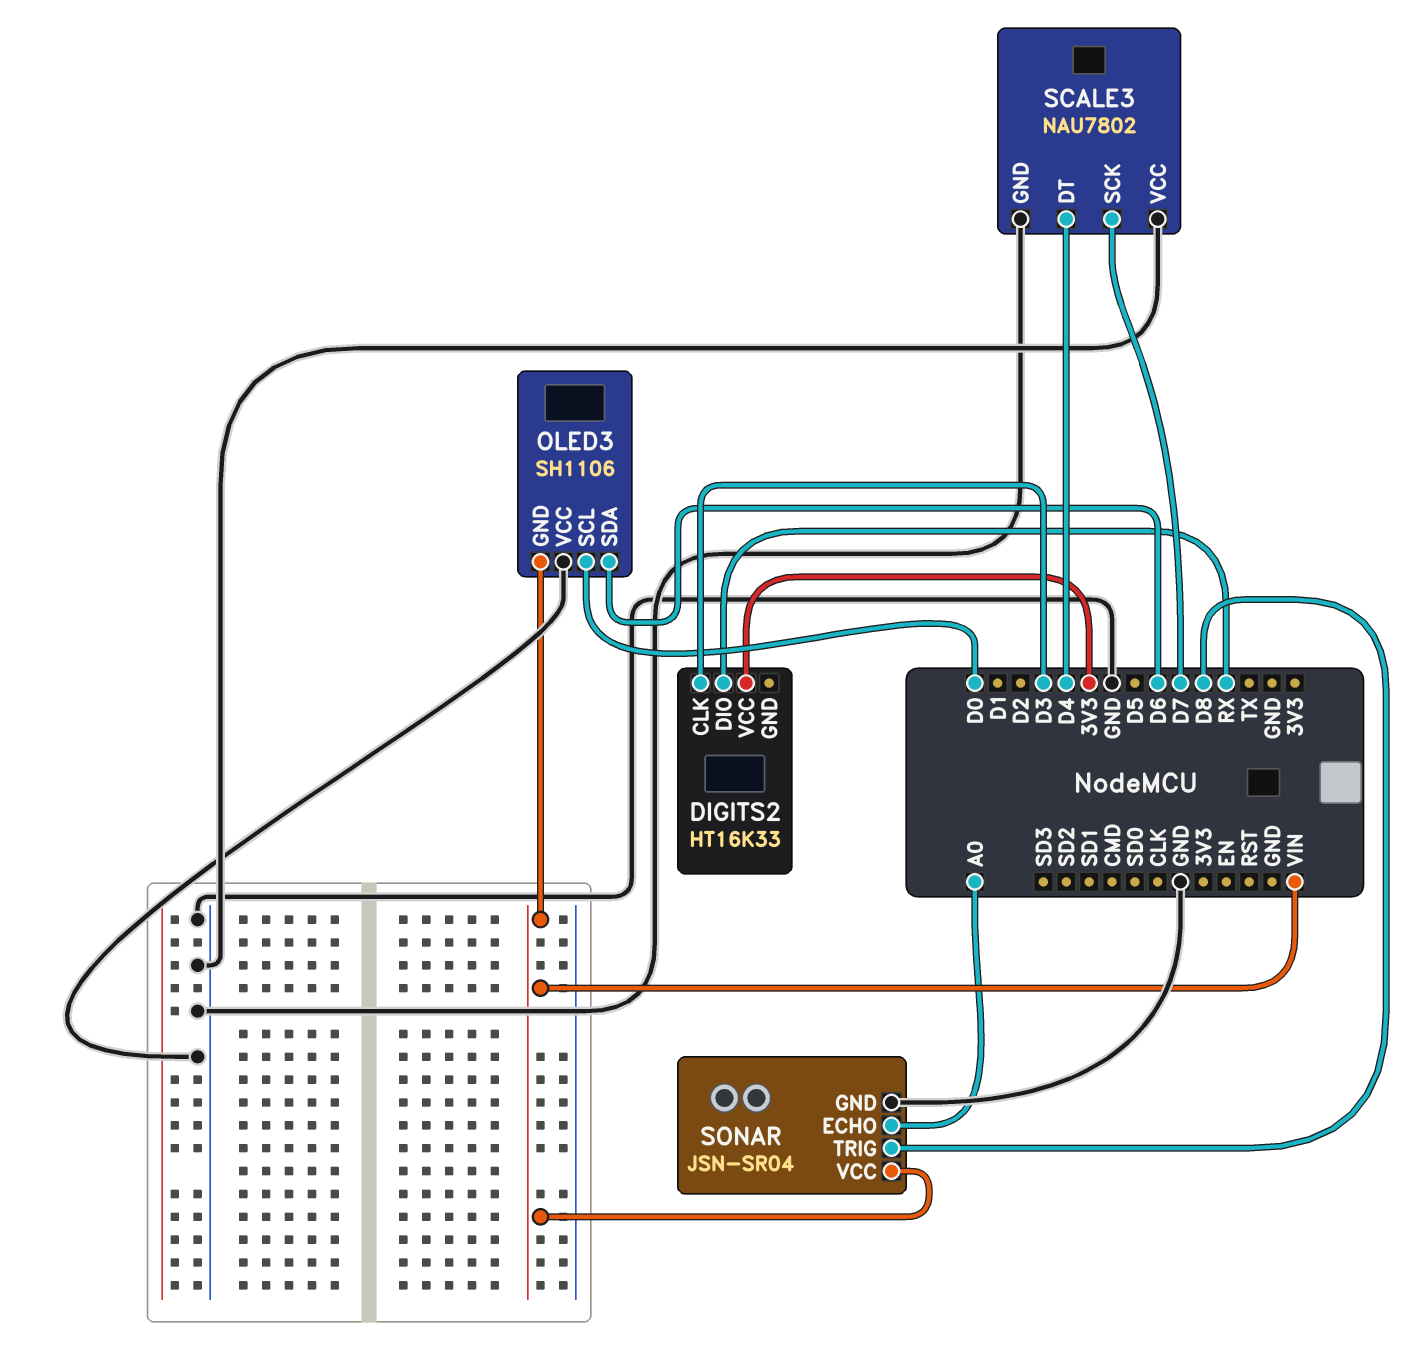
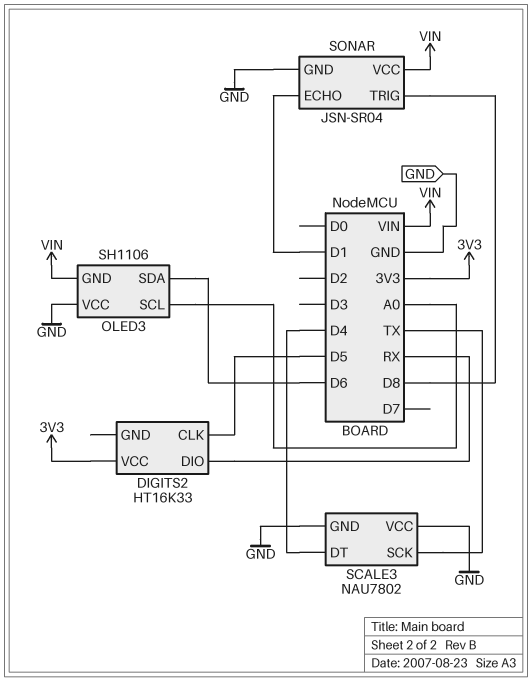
DIGITS2 pin CLK: D3 -> D5
OLED3 pin SCL: D0 -> A0
SCALE3 pin SCK: D7 -> TX
SONAR pin ECHO: A0 -> D1

